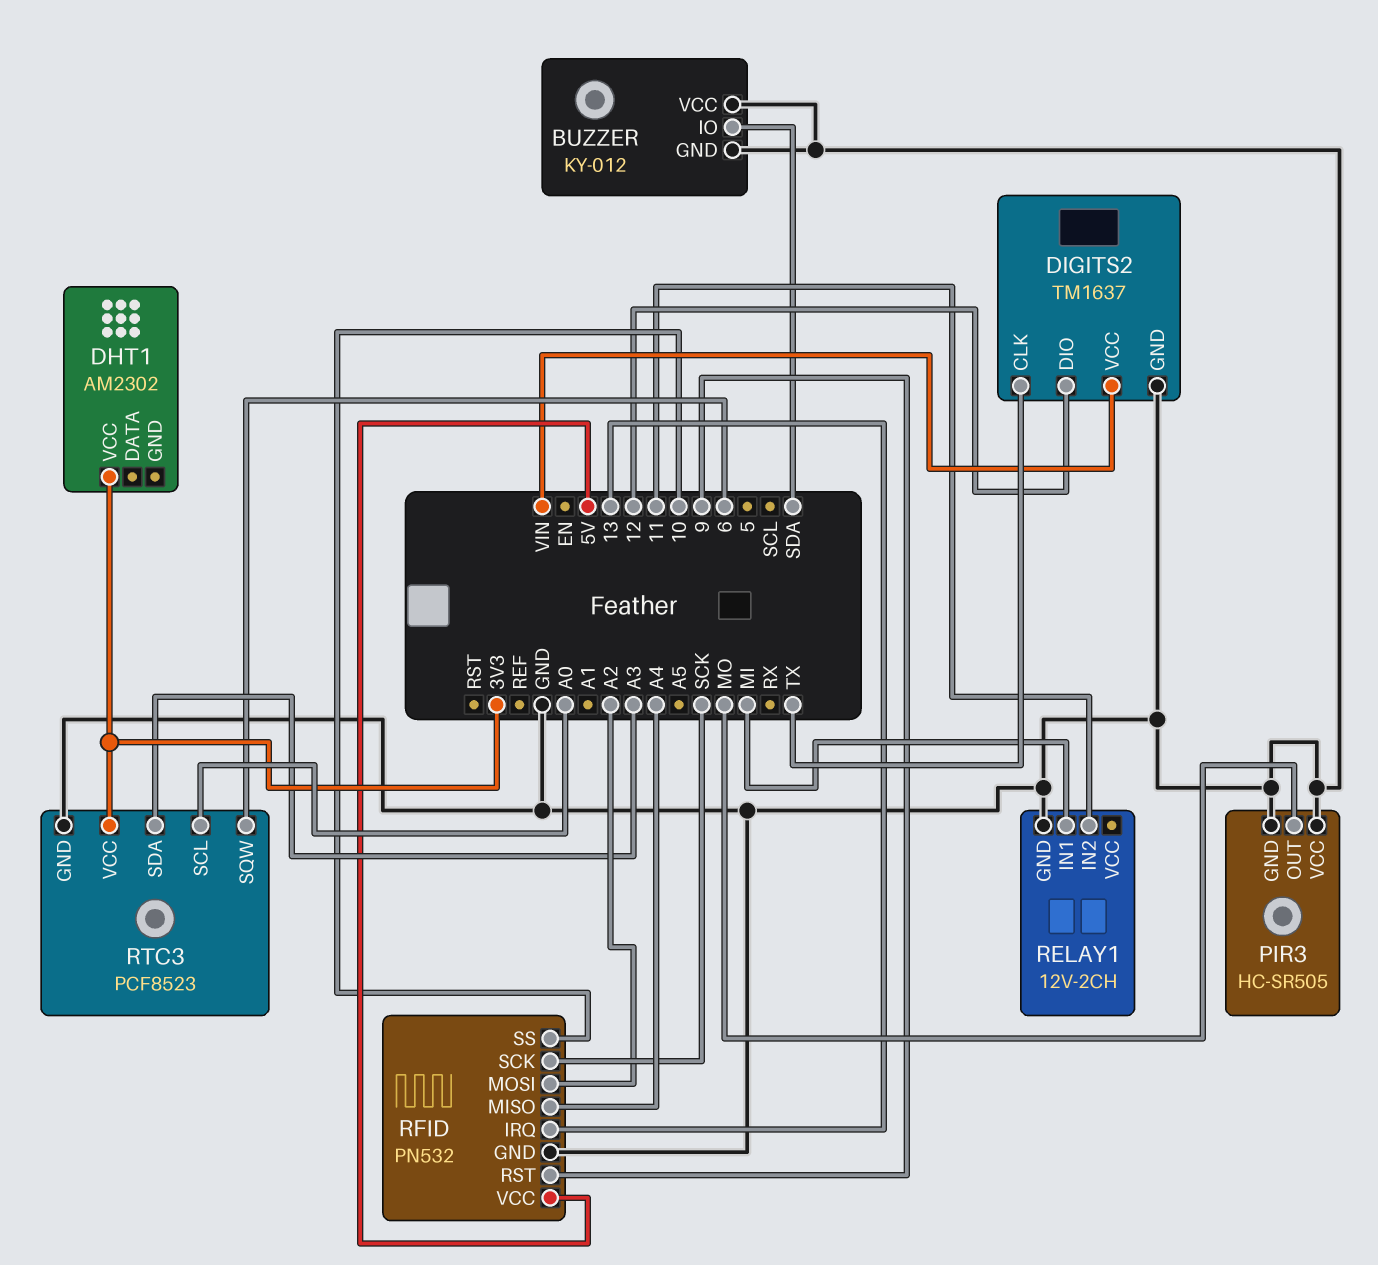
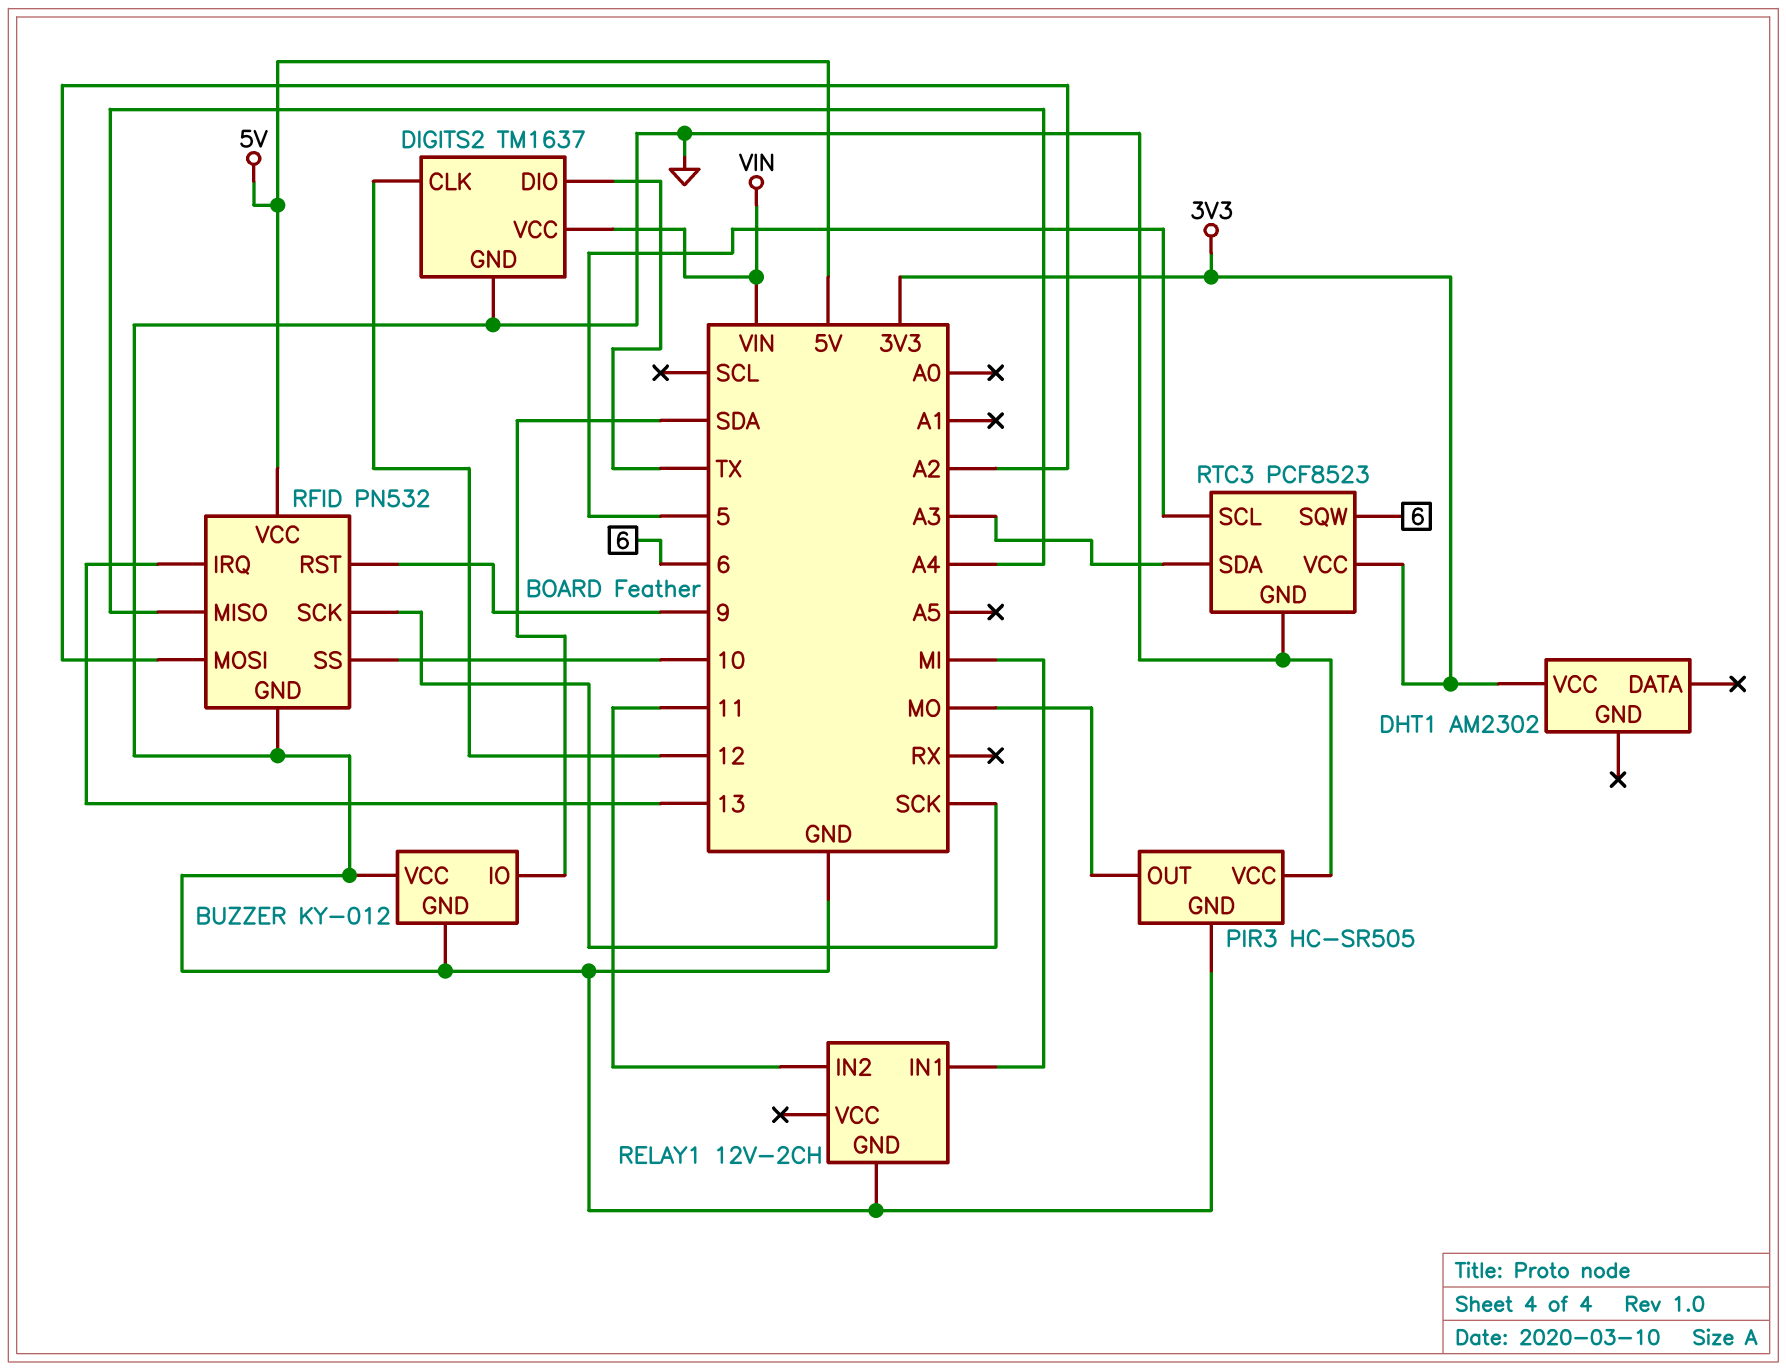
DIGITS2 pin CLK: TX -> 12
DIGITS2 pin DIO: 12 -> TX
RTC3 pin SCL: A0 -> 5

